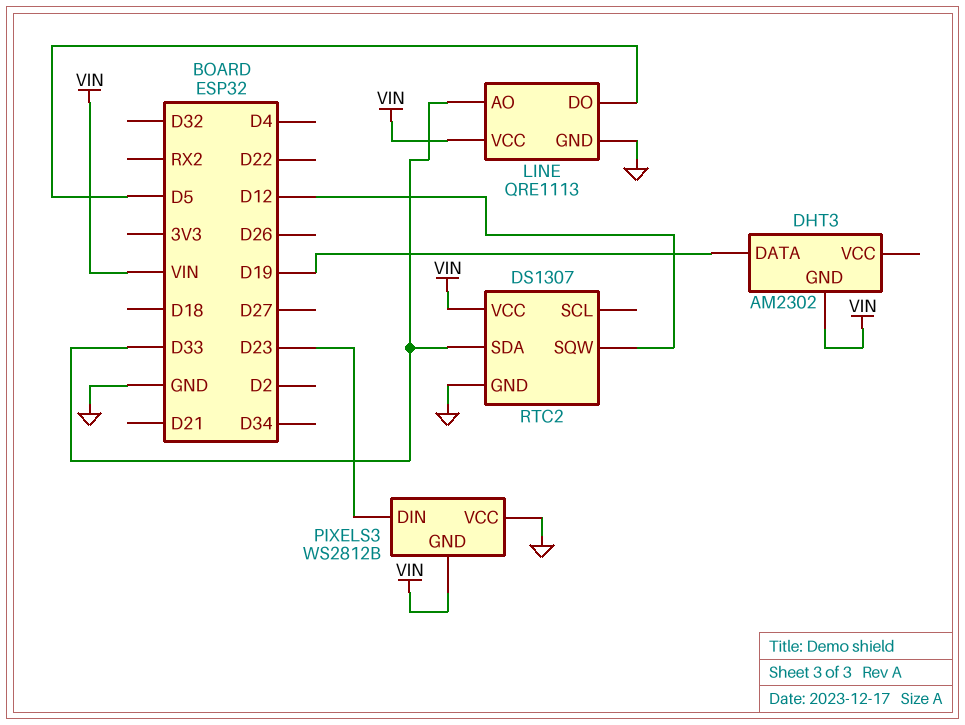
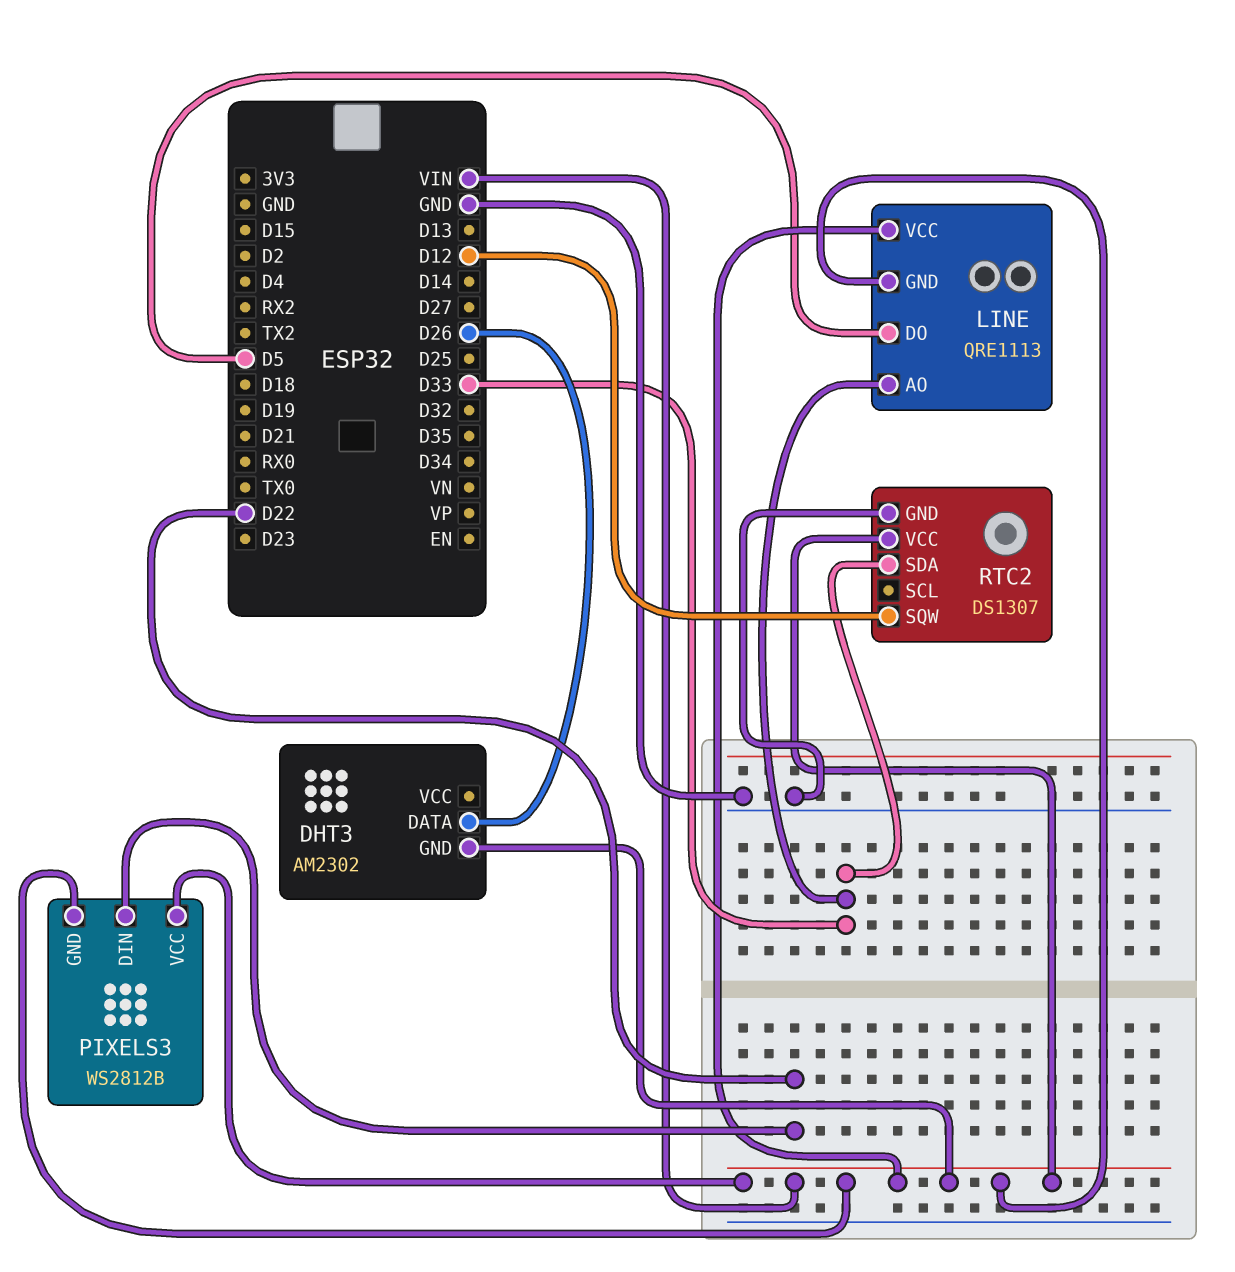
DHT3 pin DATA: D19 -> D26
LINE pin GND: GND -> VIN
PIXELS3 pin DIN: D23 -> D22
PIXELS3 pin VCC: GND -> VIN

